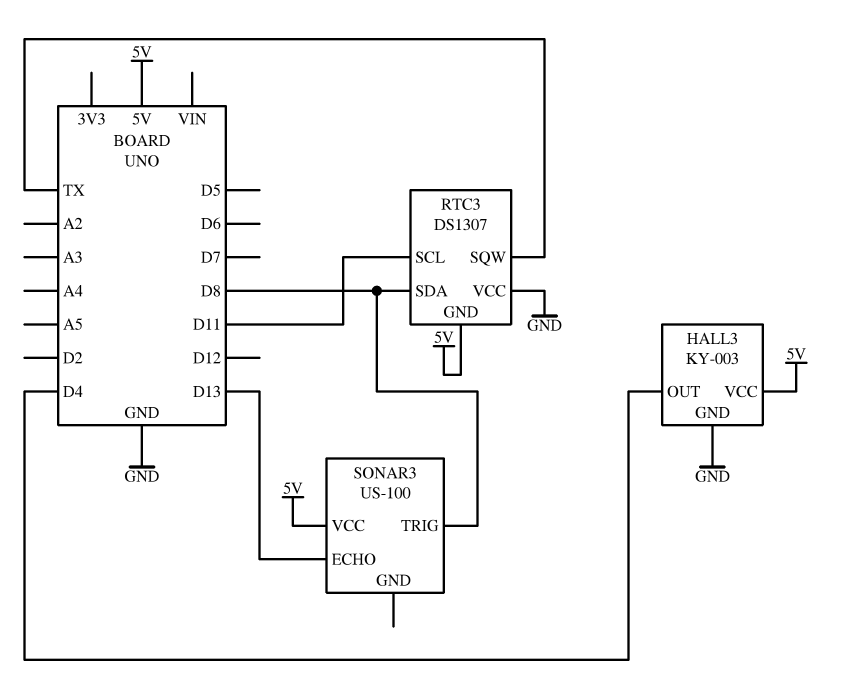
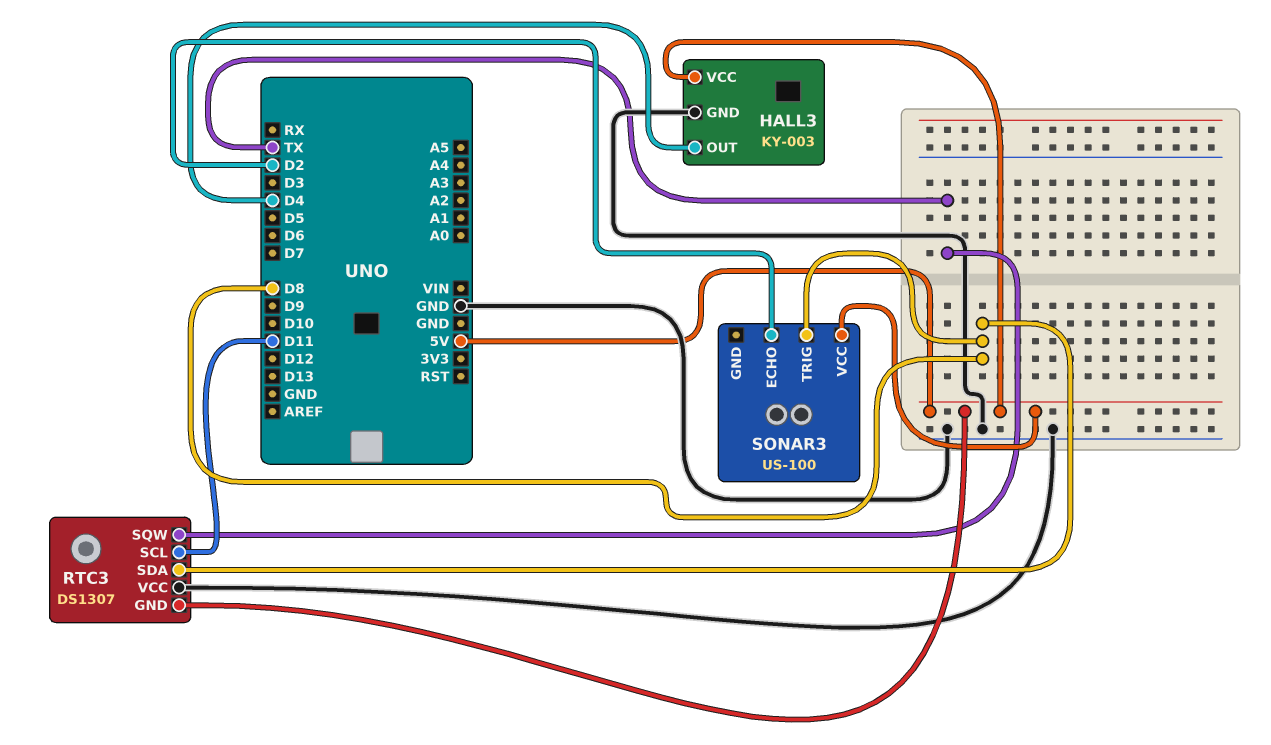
SONAR3 pin ECHO: D13 -> D2

